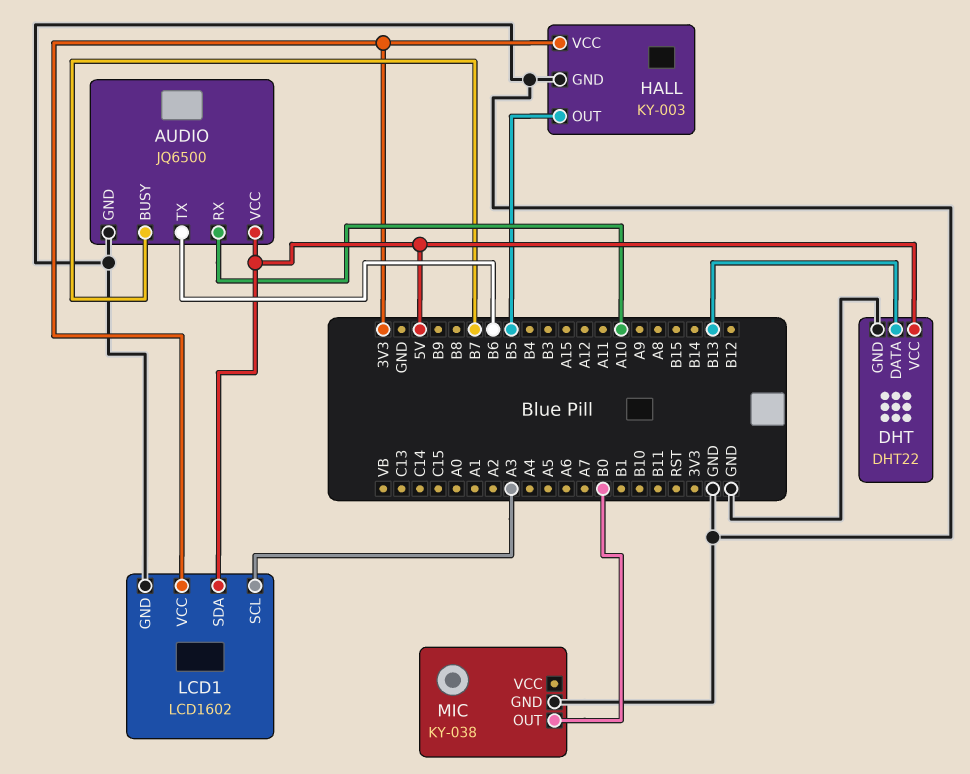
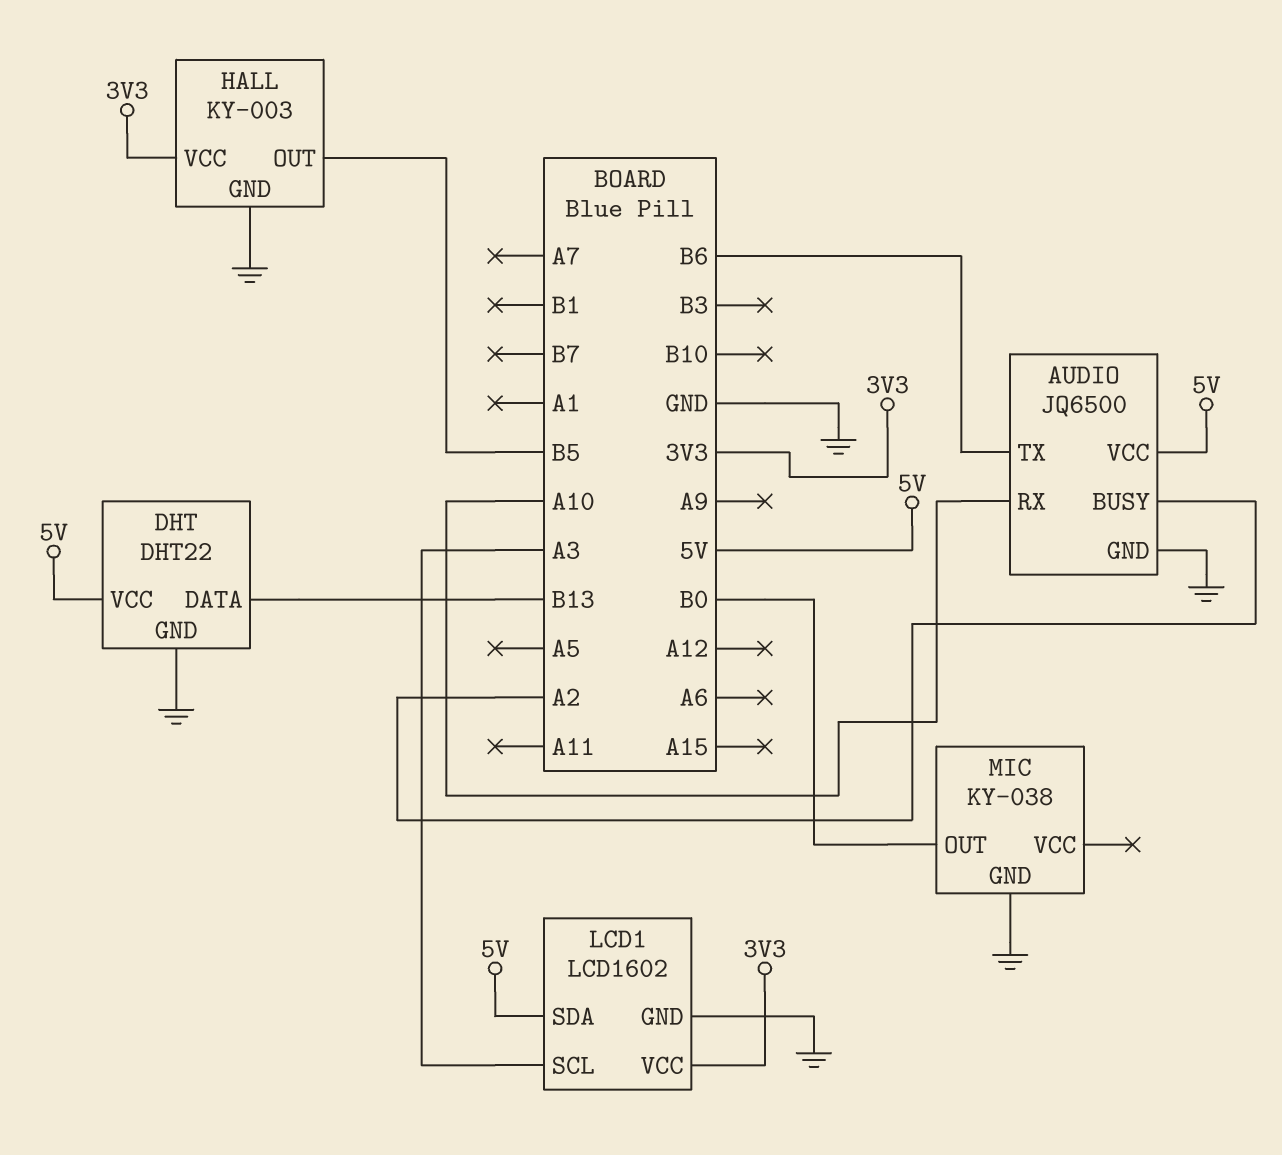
AUDIO pin BUSY: B7 -> A2

